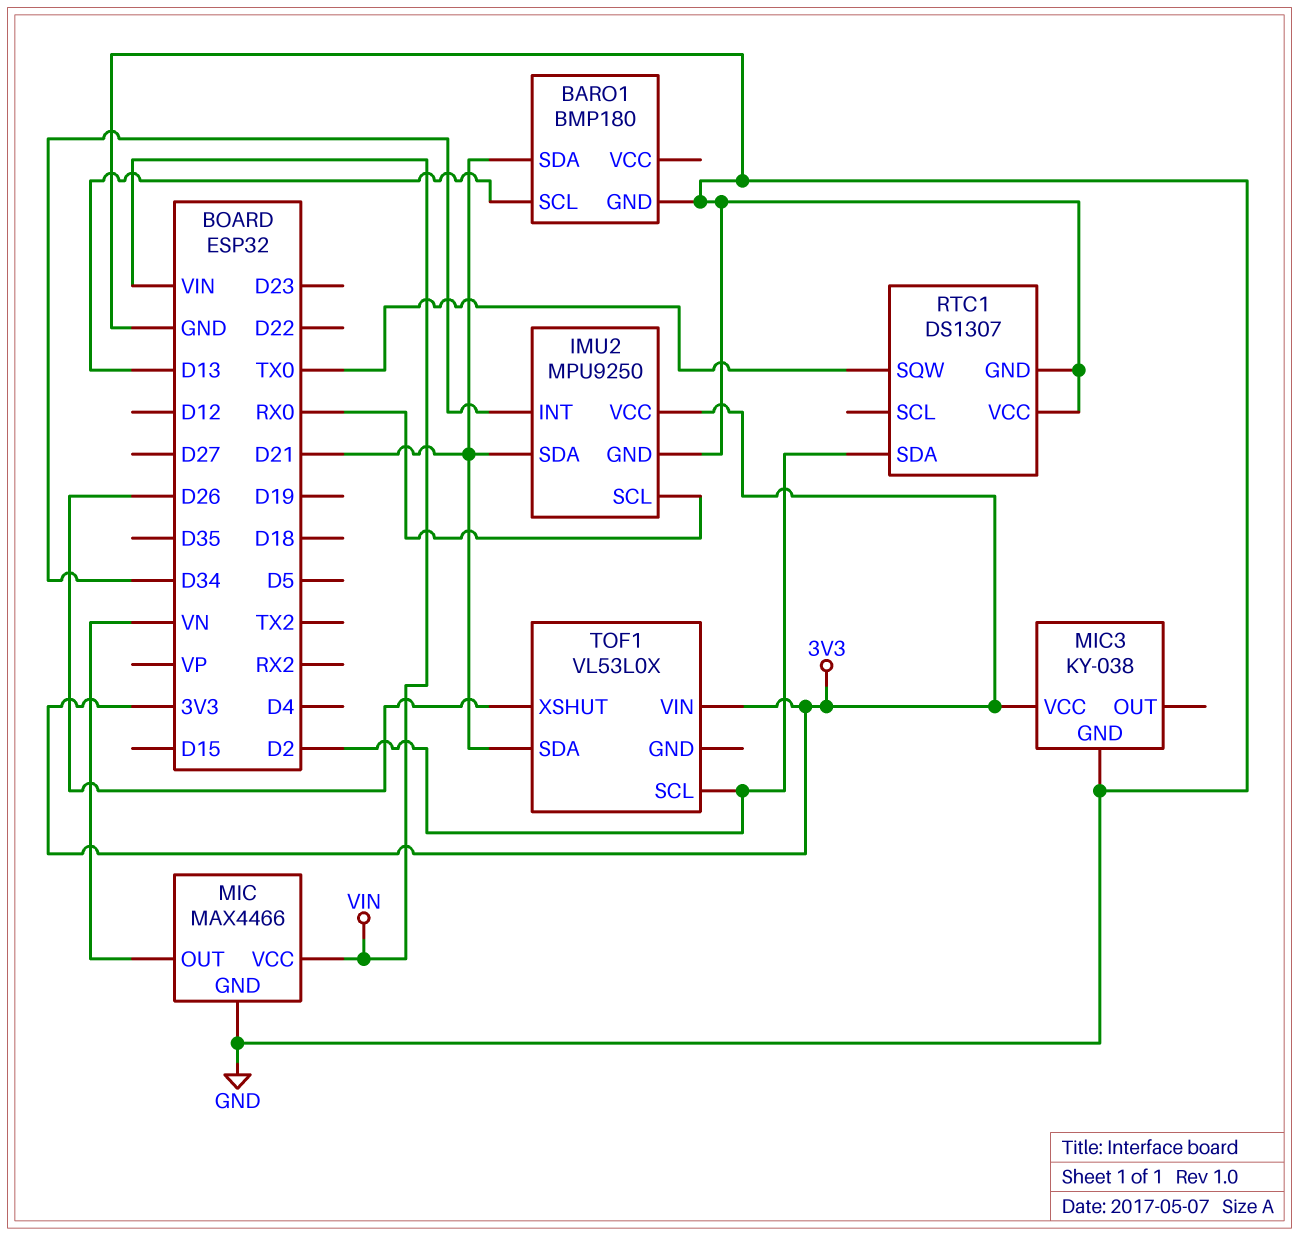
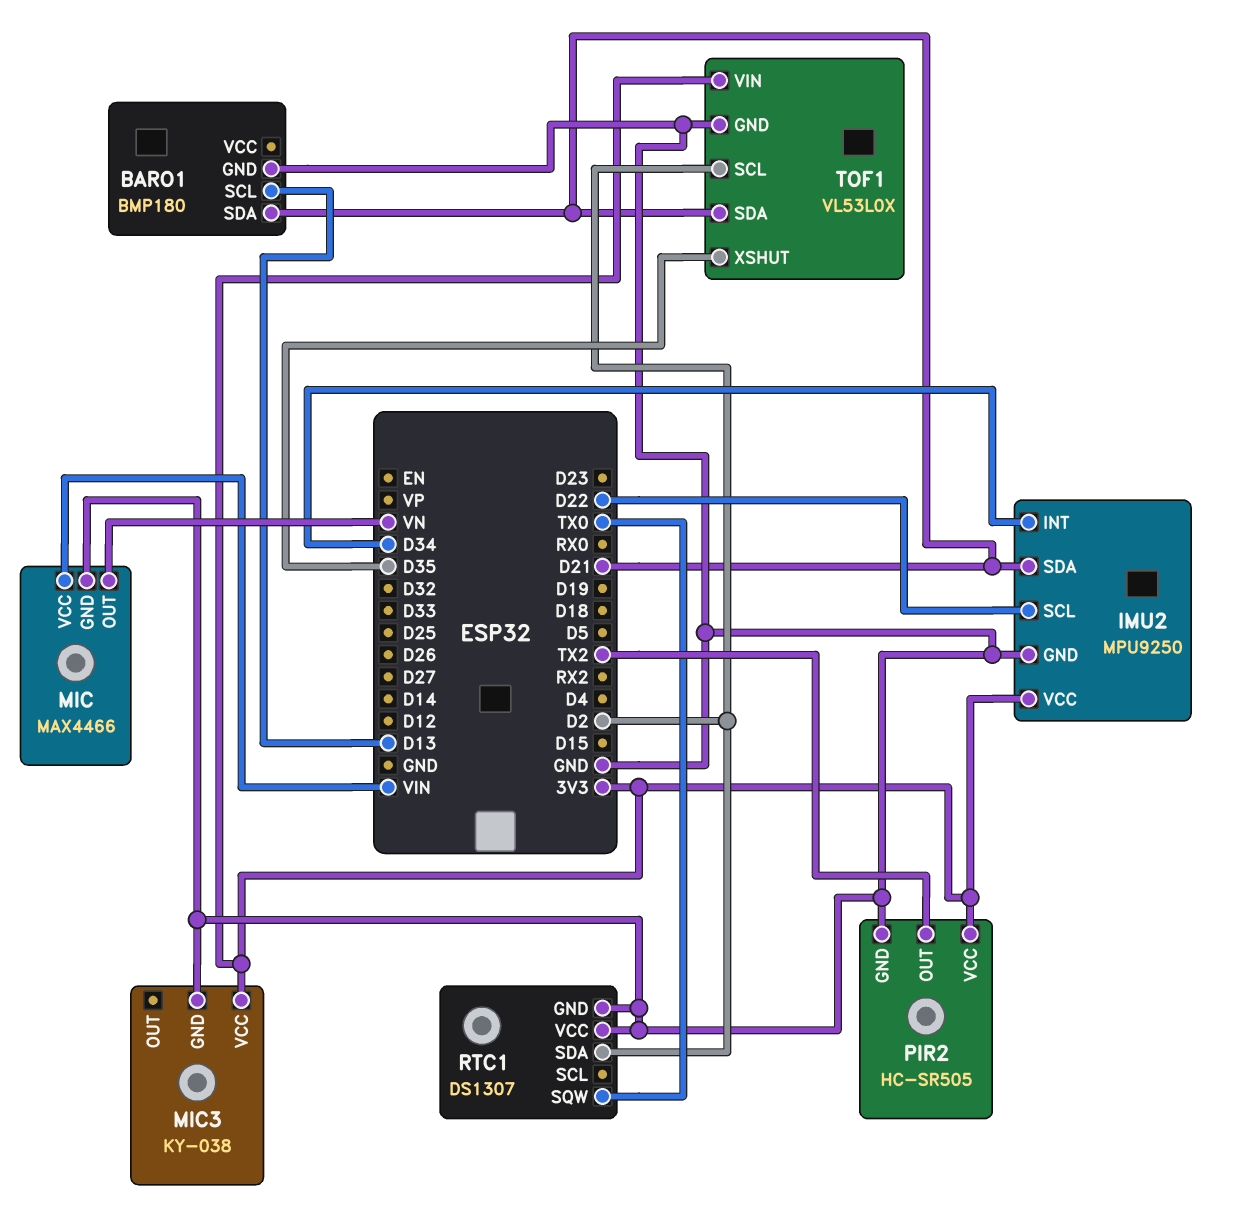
IMU2 pin SCL: RX0 -> D22
PIR2: none -> HC-SR505
PIR2 pin GND: none -> GND
PIR2 pin OUT: none -> TX2
PIR2 pin VCC: none -> 3V3
TOF1 pin GND: none -> GND
TOF1 pin XSHUT: D26 -> D35

